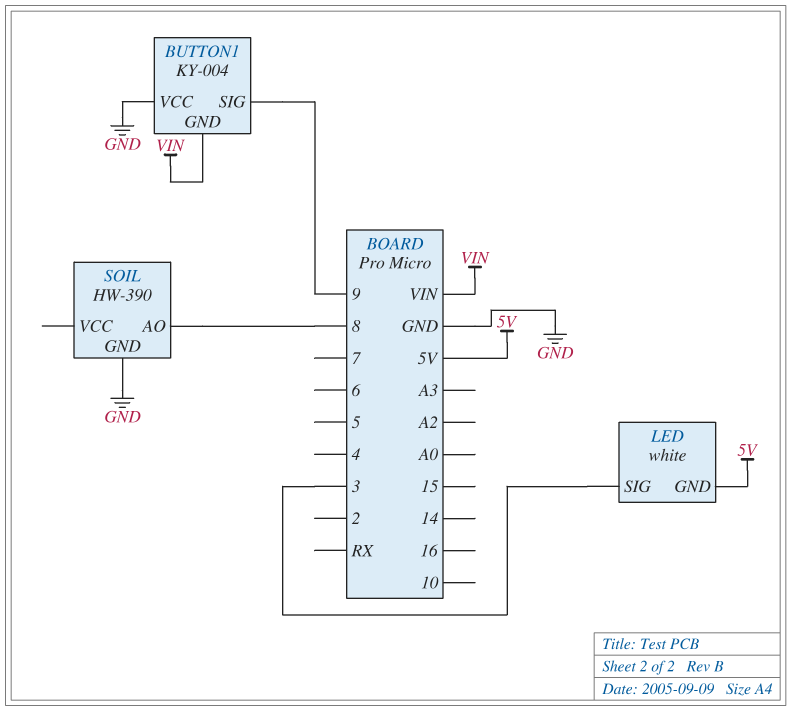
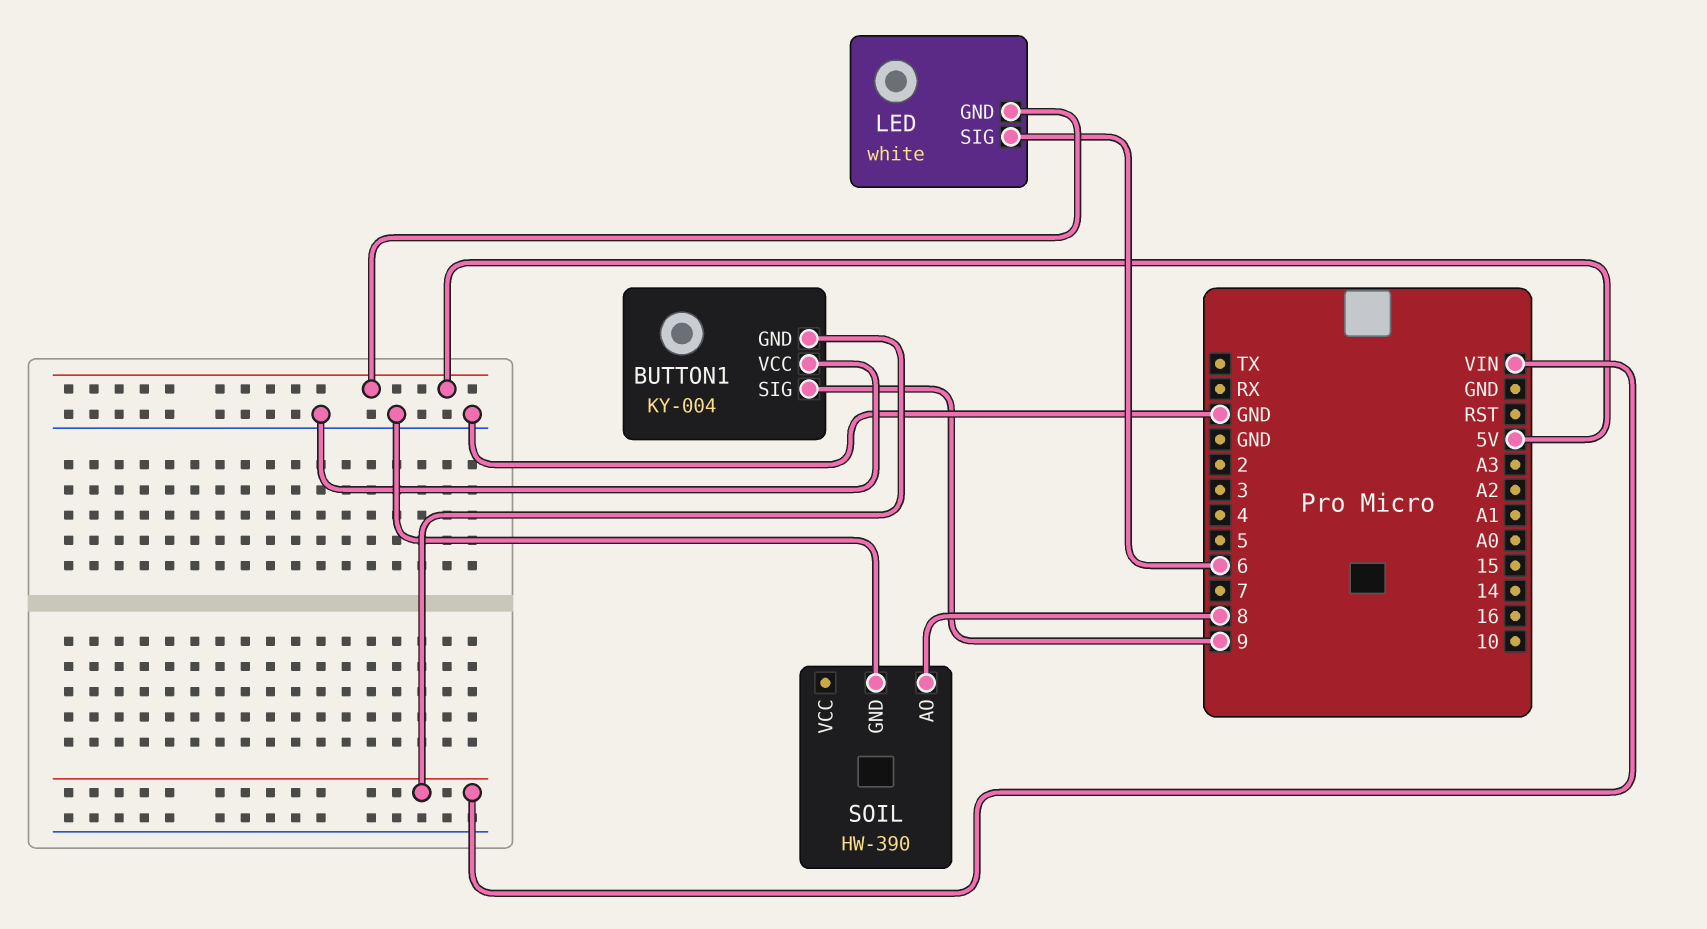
LED pin SIG: 3 -> 6

